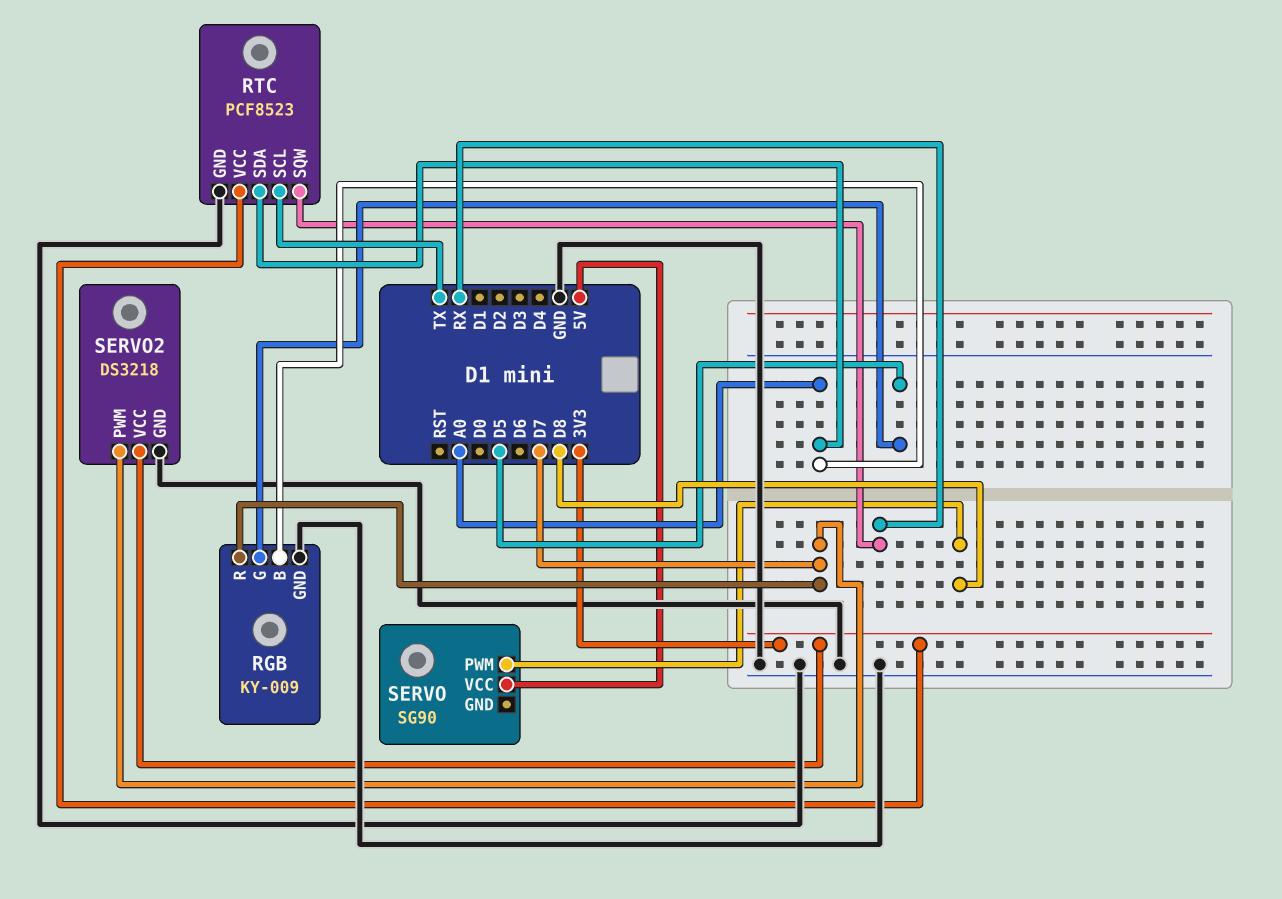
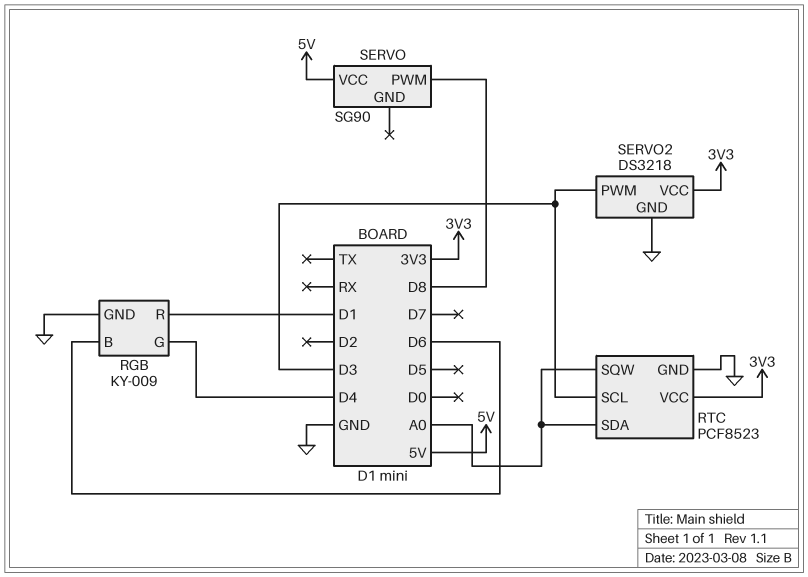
RGB pin B: A0 -> D6
RGB pin G: D5 -> D4
RGB pin R: D7 -> D1
RTC pin SCL: TX -> D3
RTC pin SQW: RX -> A0
SERVO2 pin PWM: D7 -> D3

